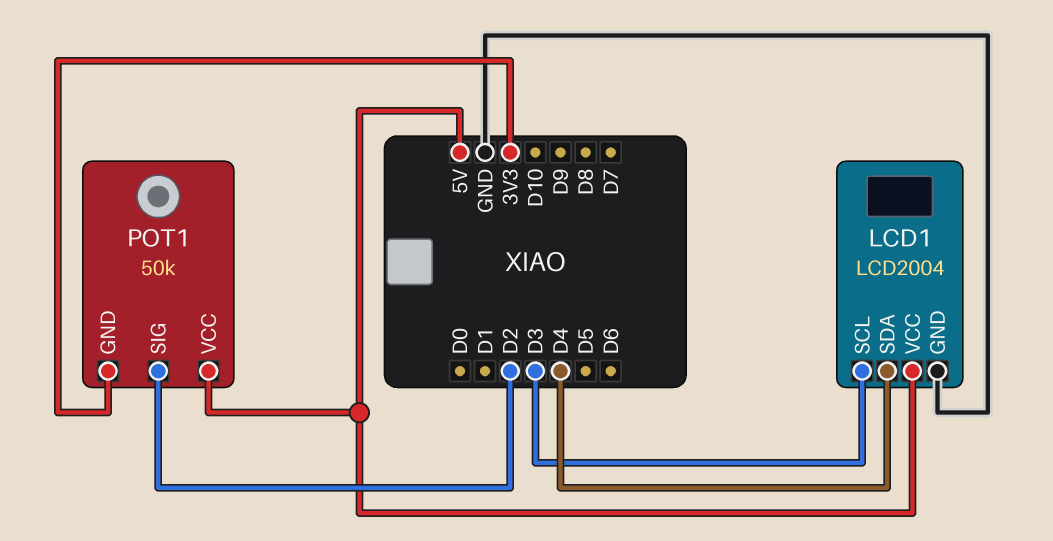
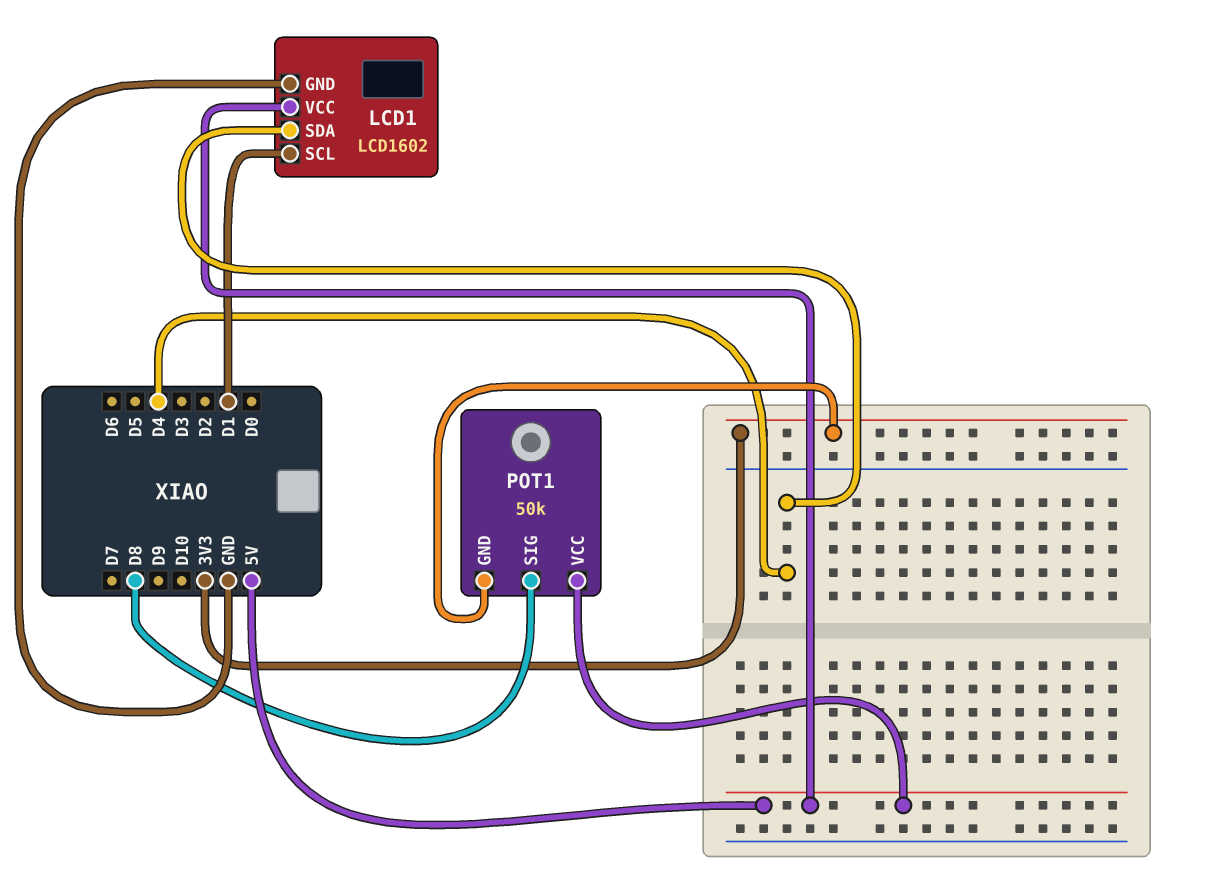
LCD1: LCD2004 -> LCD1602
LCD1 pin SCL: D3 -> D1
POT1 pin SIG: D2 -> D8

